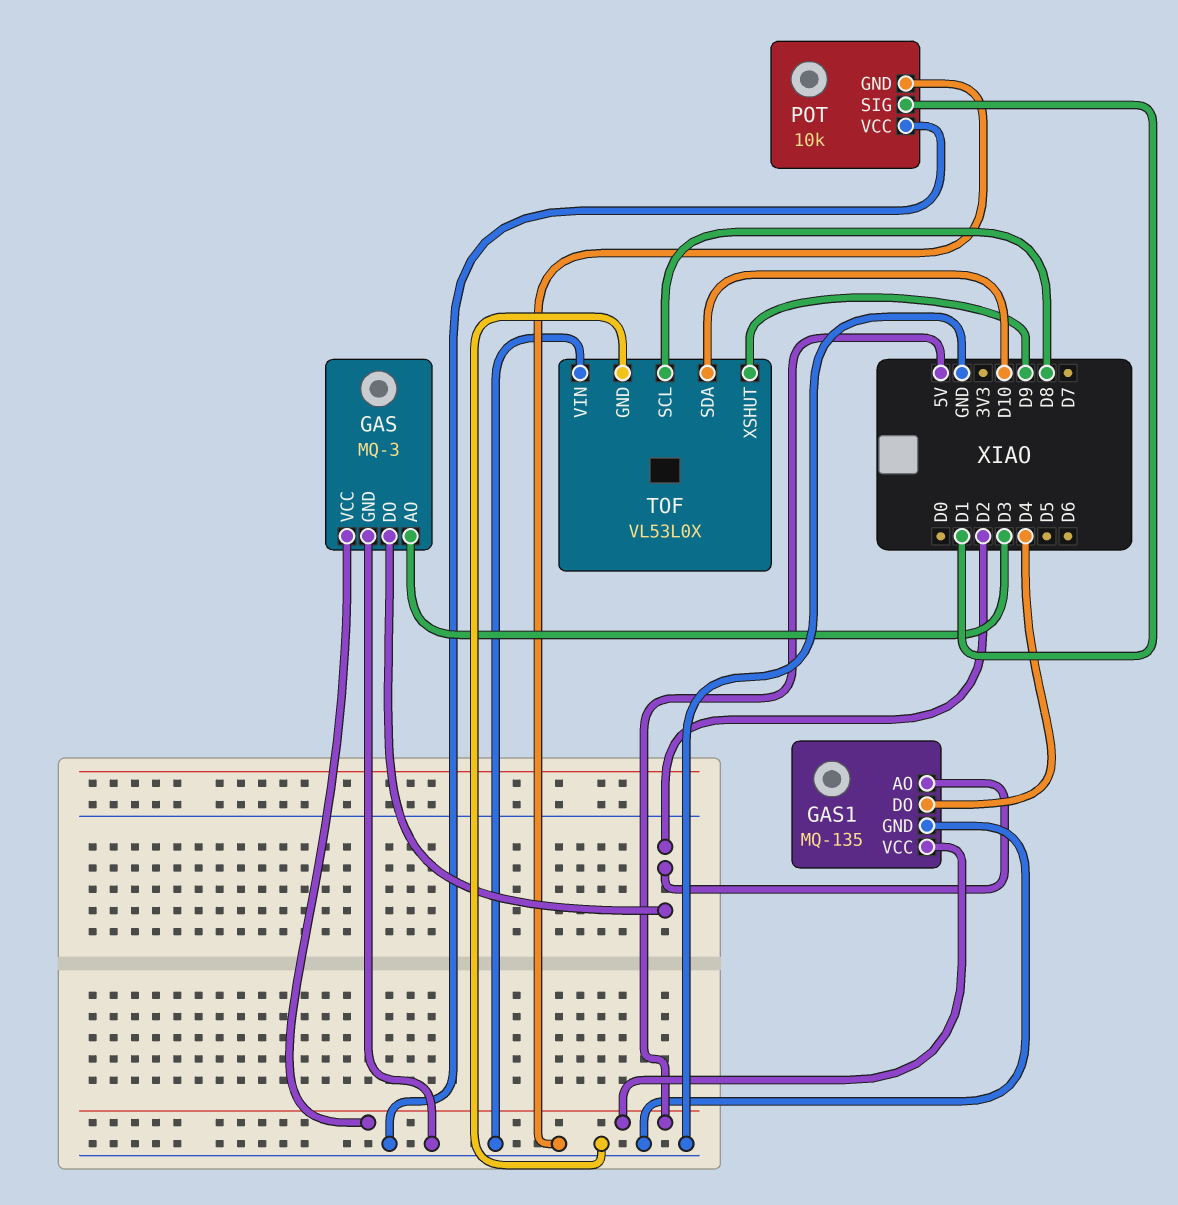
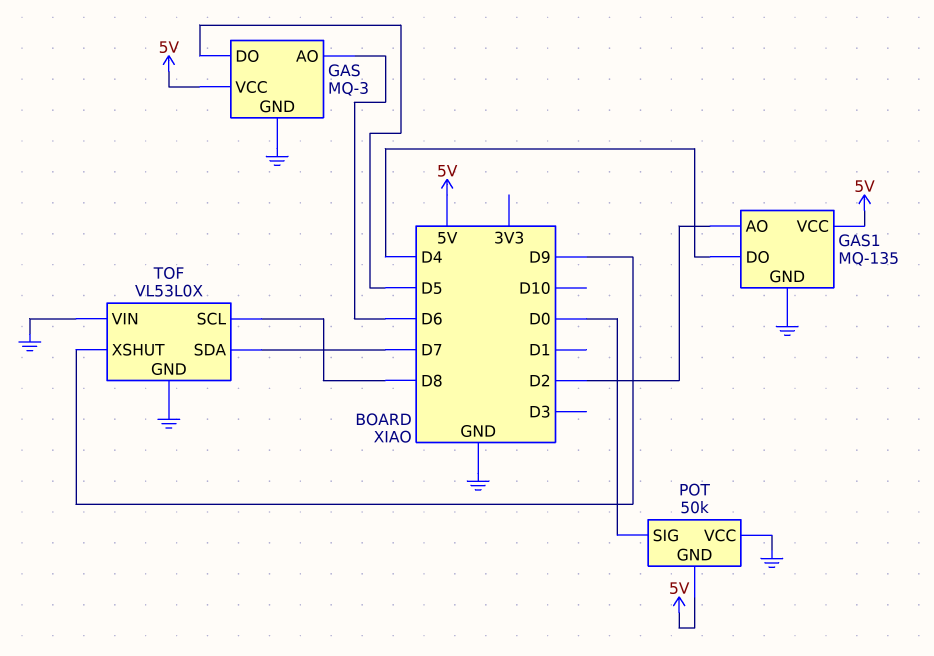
GAS pin AO: D3 -> D6
GAS pin DO: D2 -> D5
POT: 10k -> 50k
POT pin GND: GND -> 5V
POT pin SIG: D1 -> D0
TOF pin SDA: D10 -> D7

